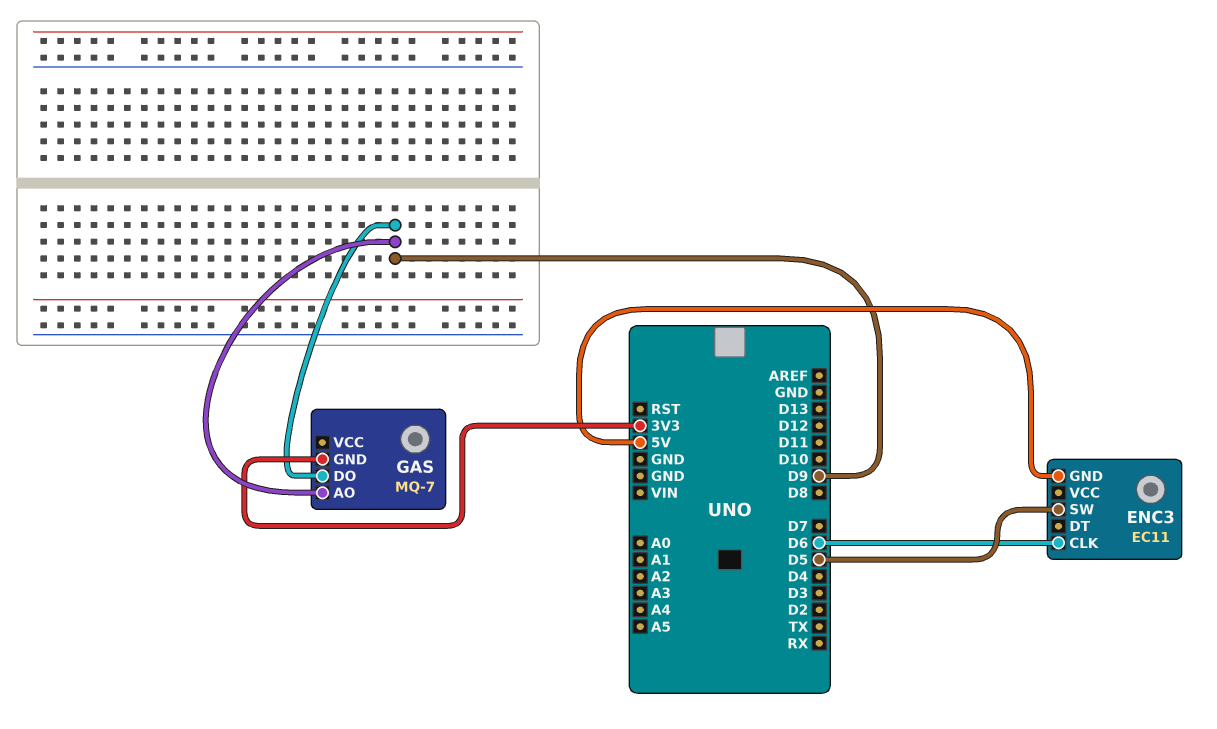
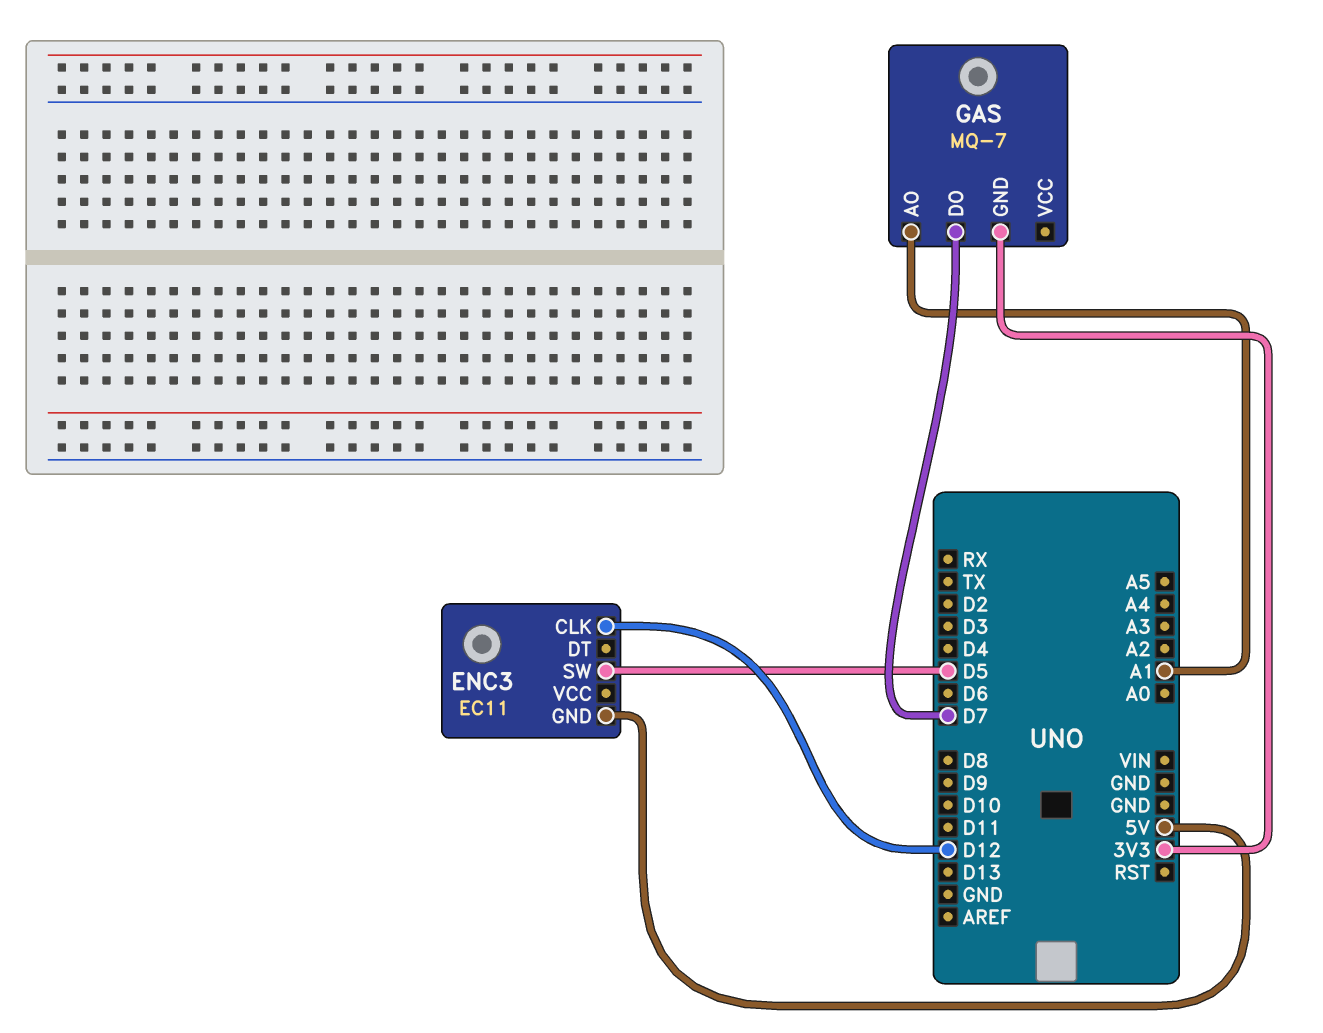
ENC3 pin CLK: D6 -> D12
GAS pin AO: D9 -> A1
GAS pin DO: D9 -> D7

